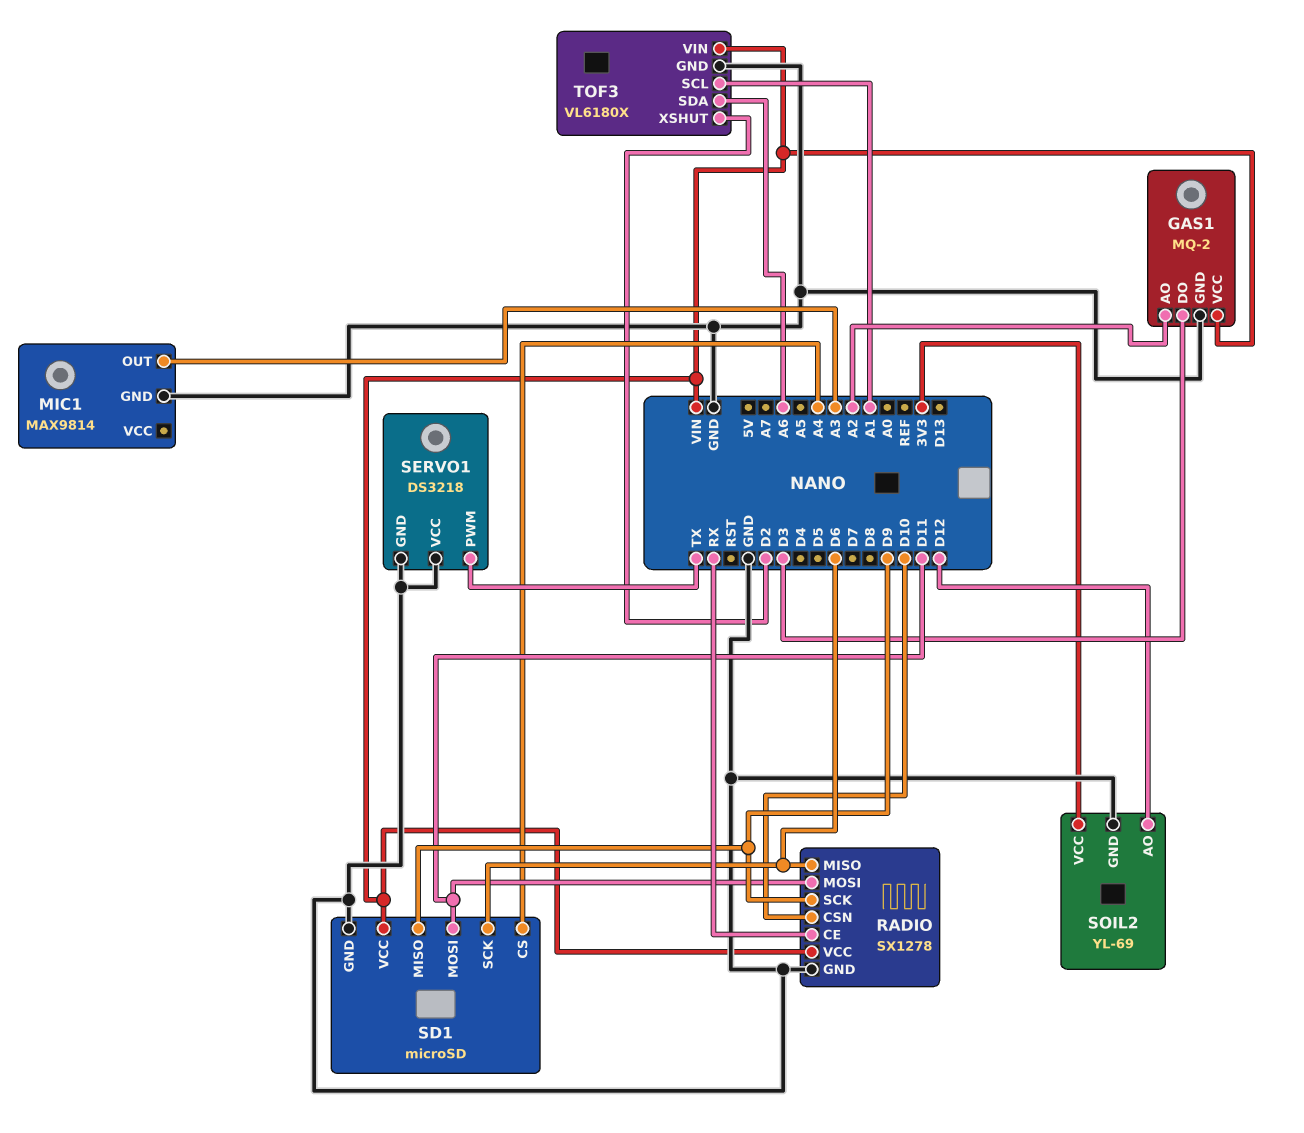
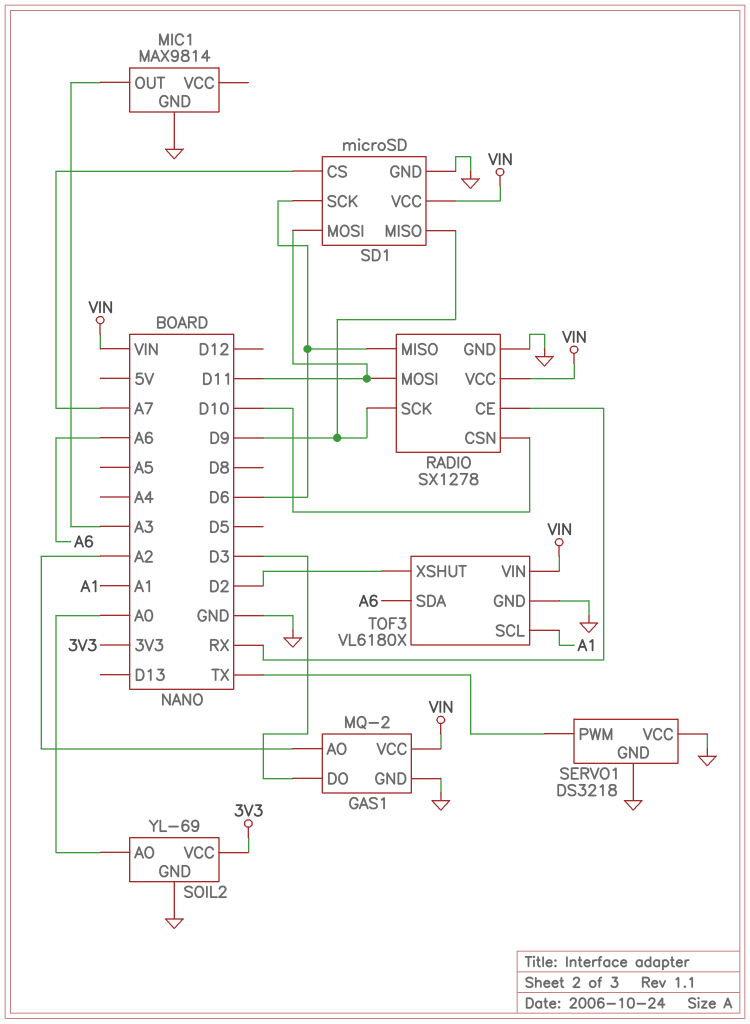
SD1 pin CS: A4 -> A7
SOIL2 pin AO: D12 -> A0

